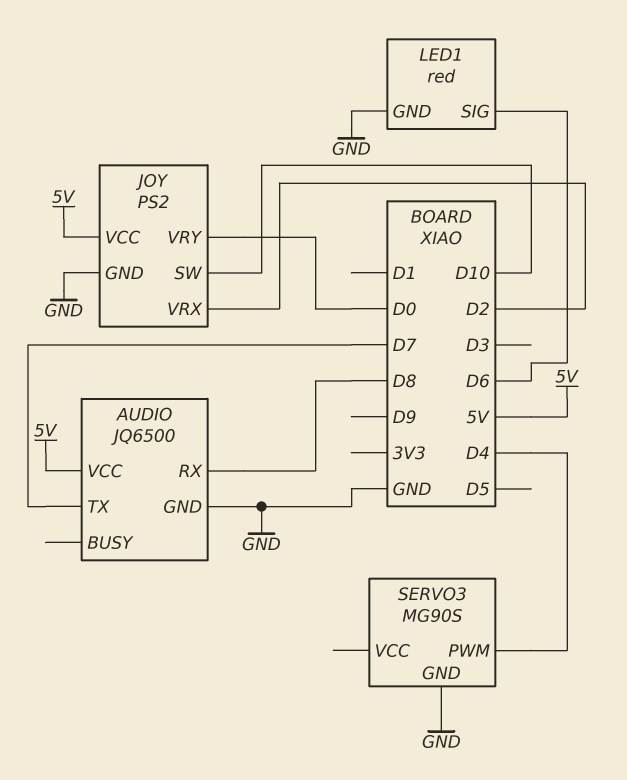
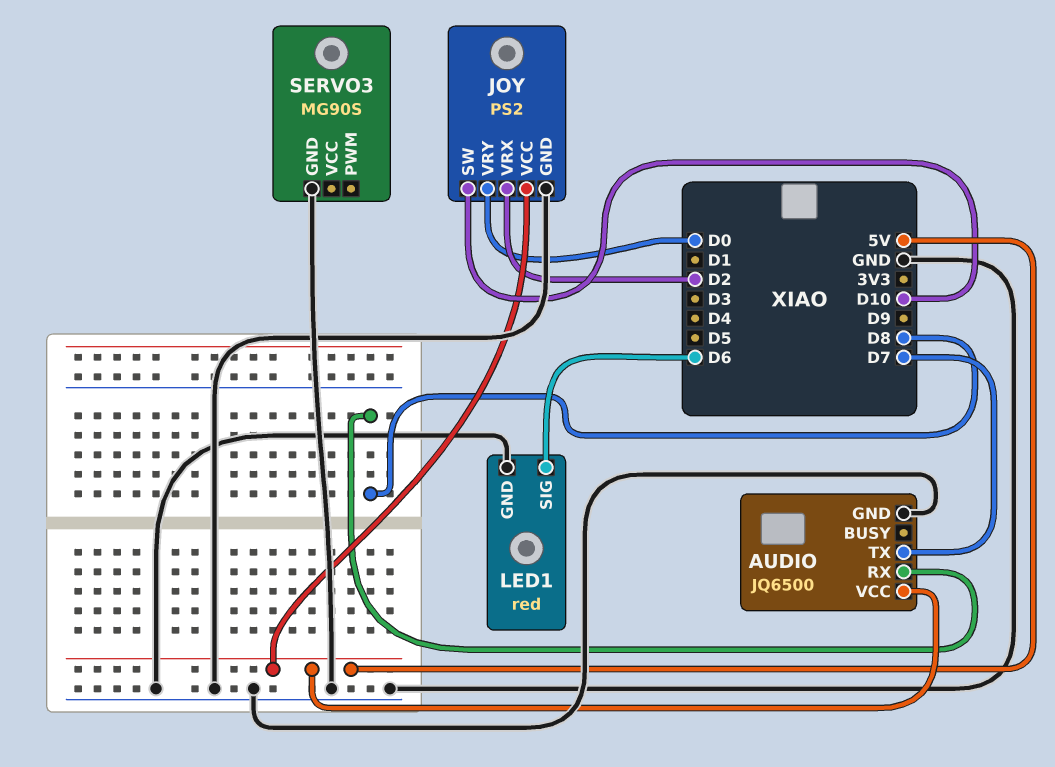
SERVO3 pin PWM: D4 -> none

